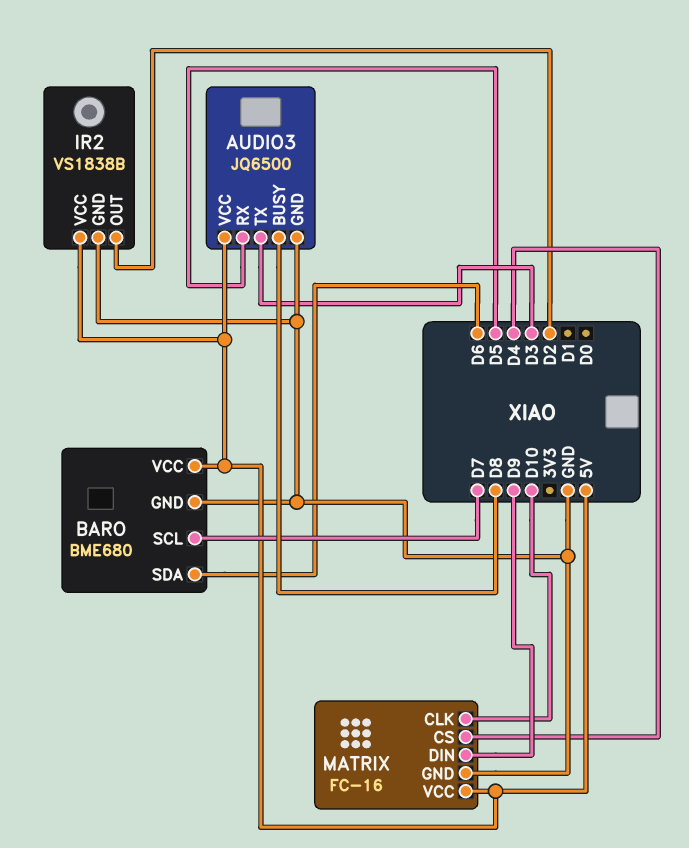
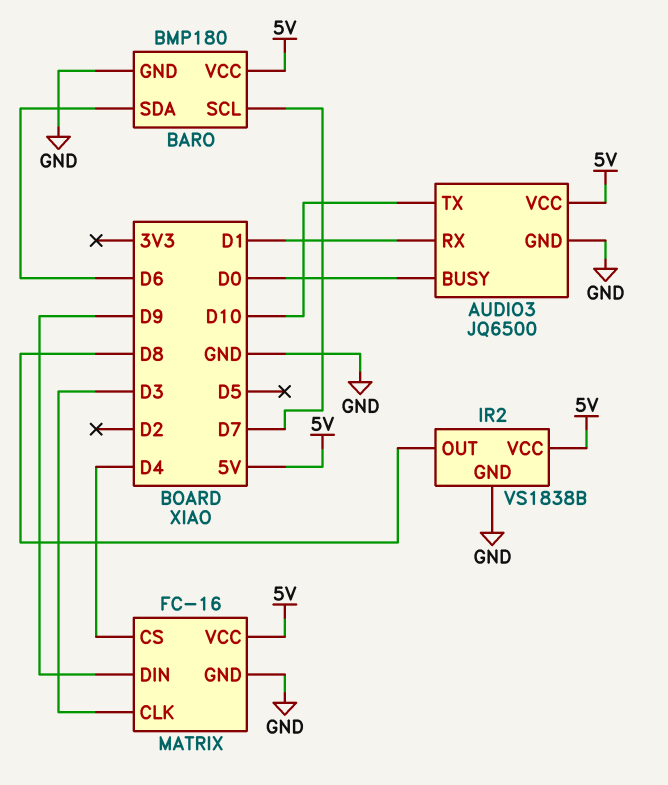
AUDIO3 pin BUSY: D8 -> D0
AUDIO3 pin RX: D5 -> D1
AUDIO3 pin TX: D3 -> D10
BARO: BME680 -> BMP180
IR2 pin OUT: D2 -> D8
MATRIX pin CLK: D10 -> D3

